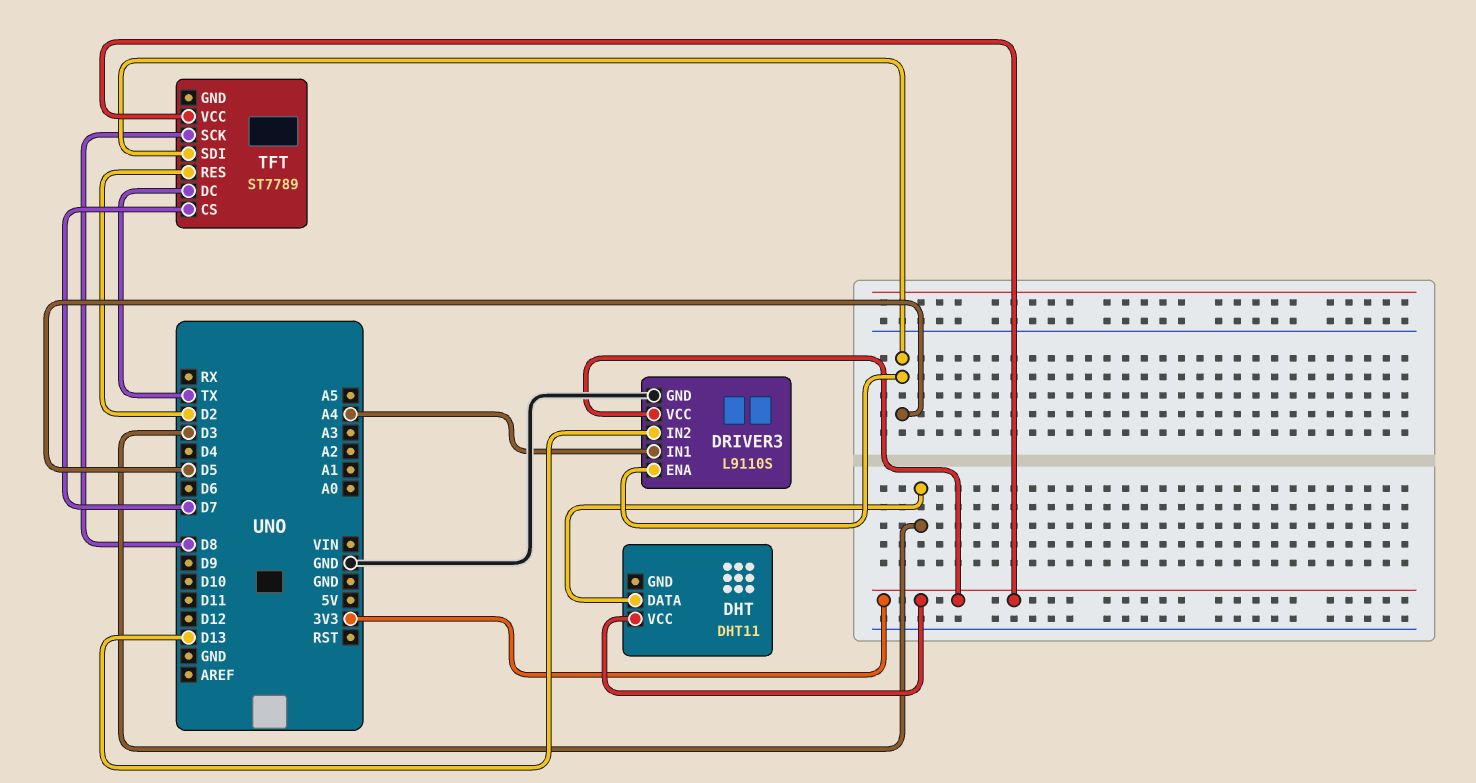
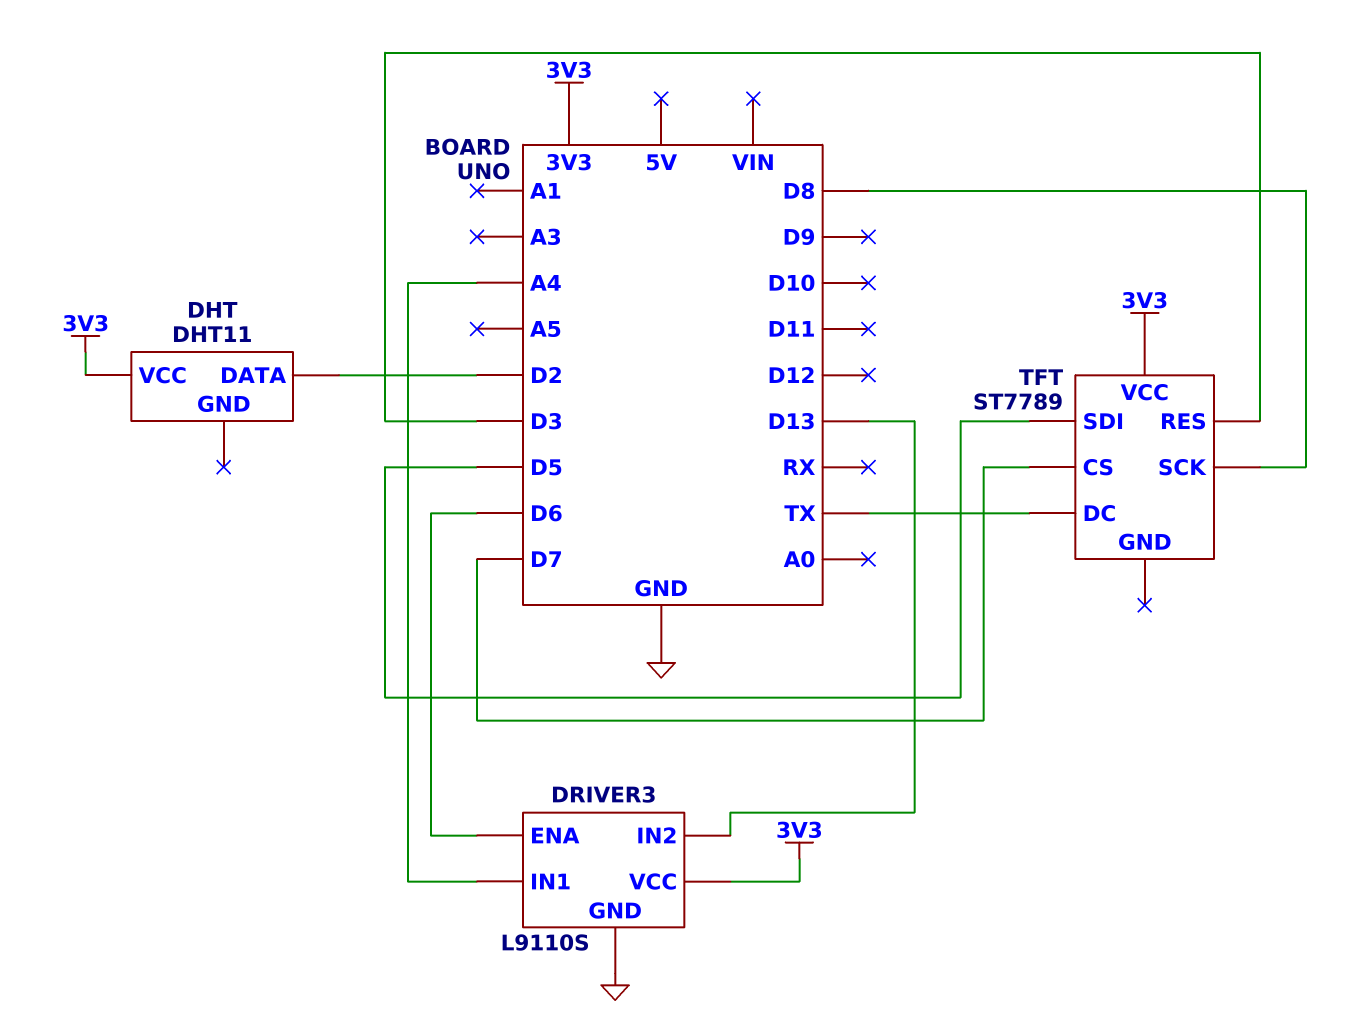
DHT pin DATA: D3 -> D2
DRIVER3 pin ENA: D5 -> D6
TFT pin RES: D2 -> D3

